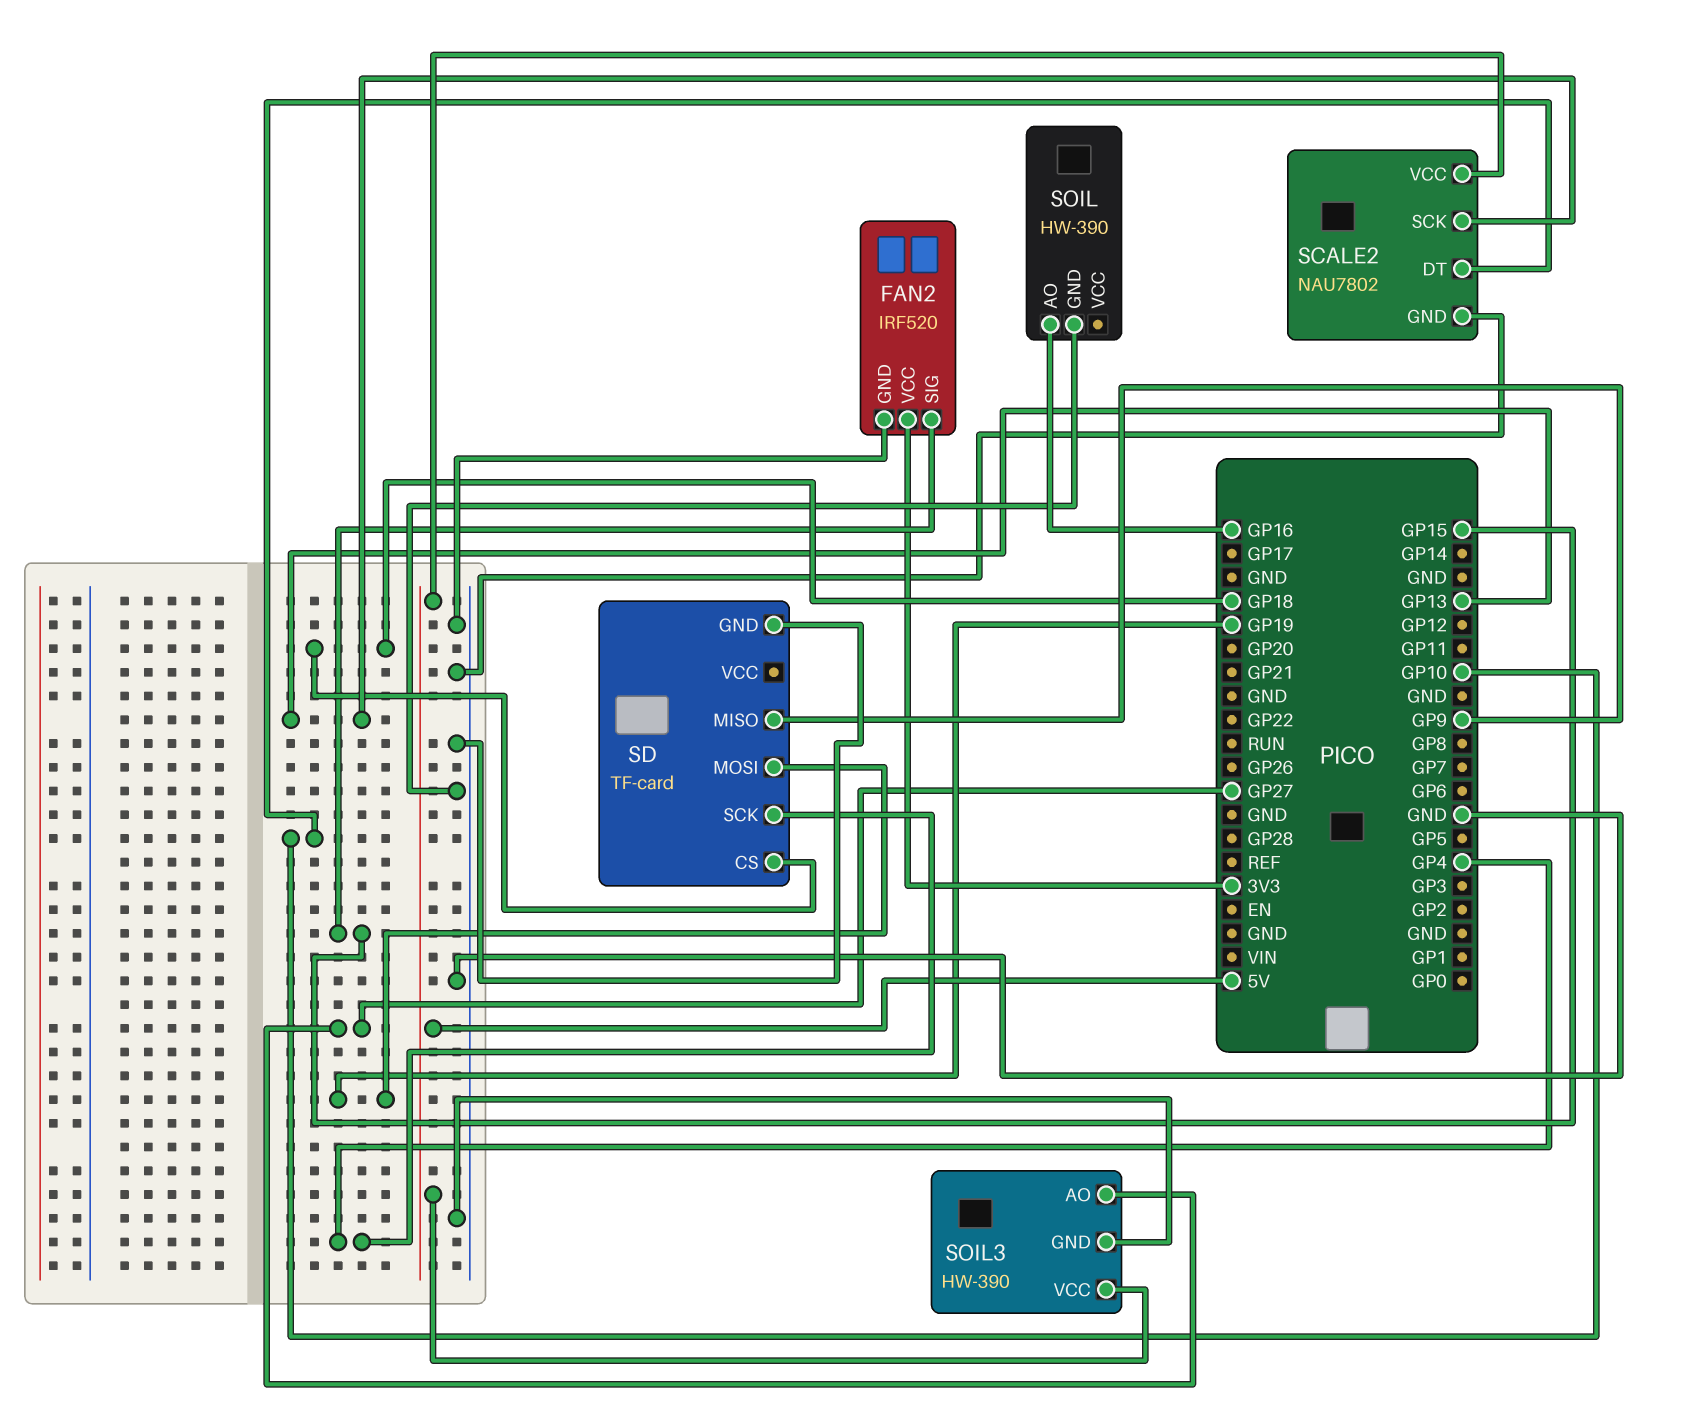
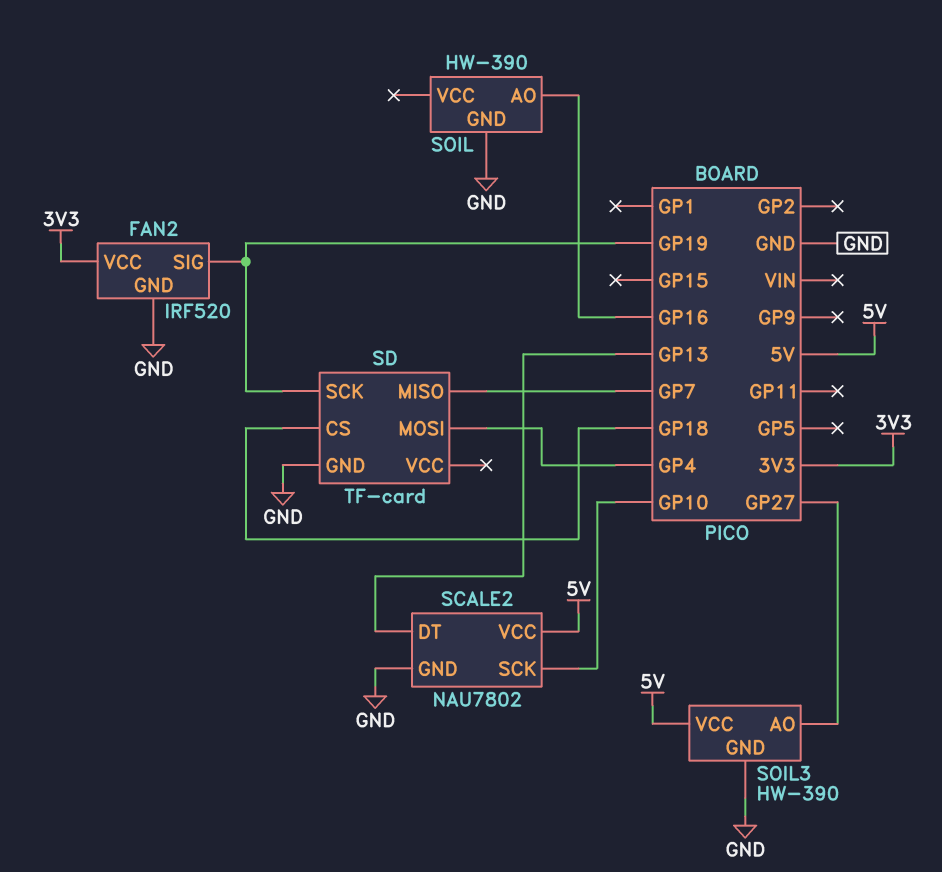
FAN2 pin SIG: GP15 -> GP19
SCALE2 pin DT: GP10 -> GP13
SCALE2 pin SCK: GP13 -> GP10
SD pin MISO: GP9 -> GP7
SD pin MOSI: GP19 -> GP4
SD pin SCK: GP4 -> GP19

